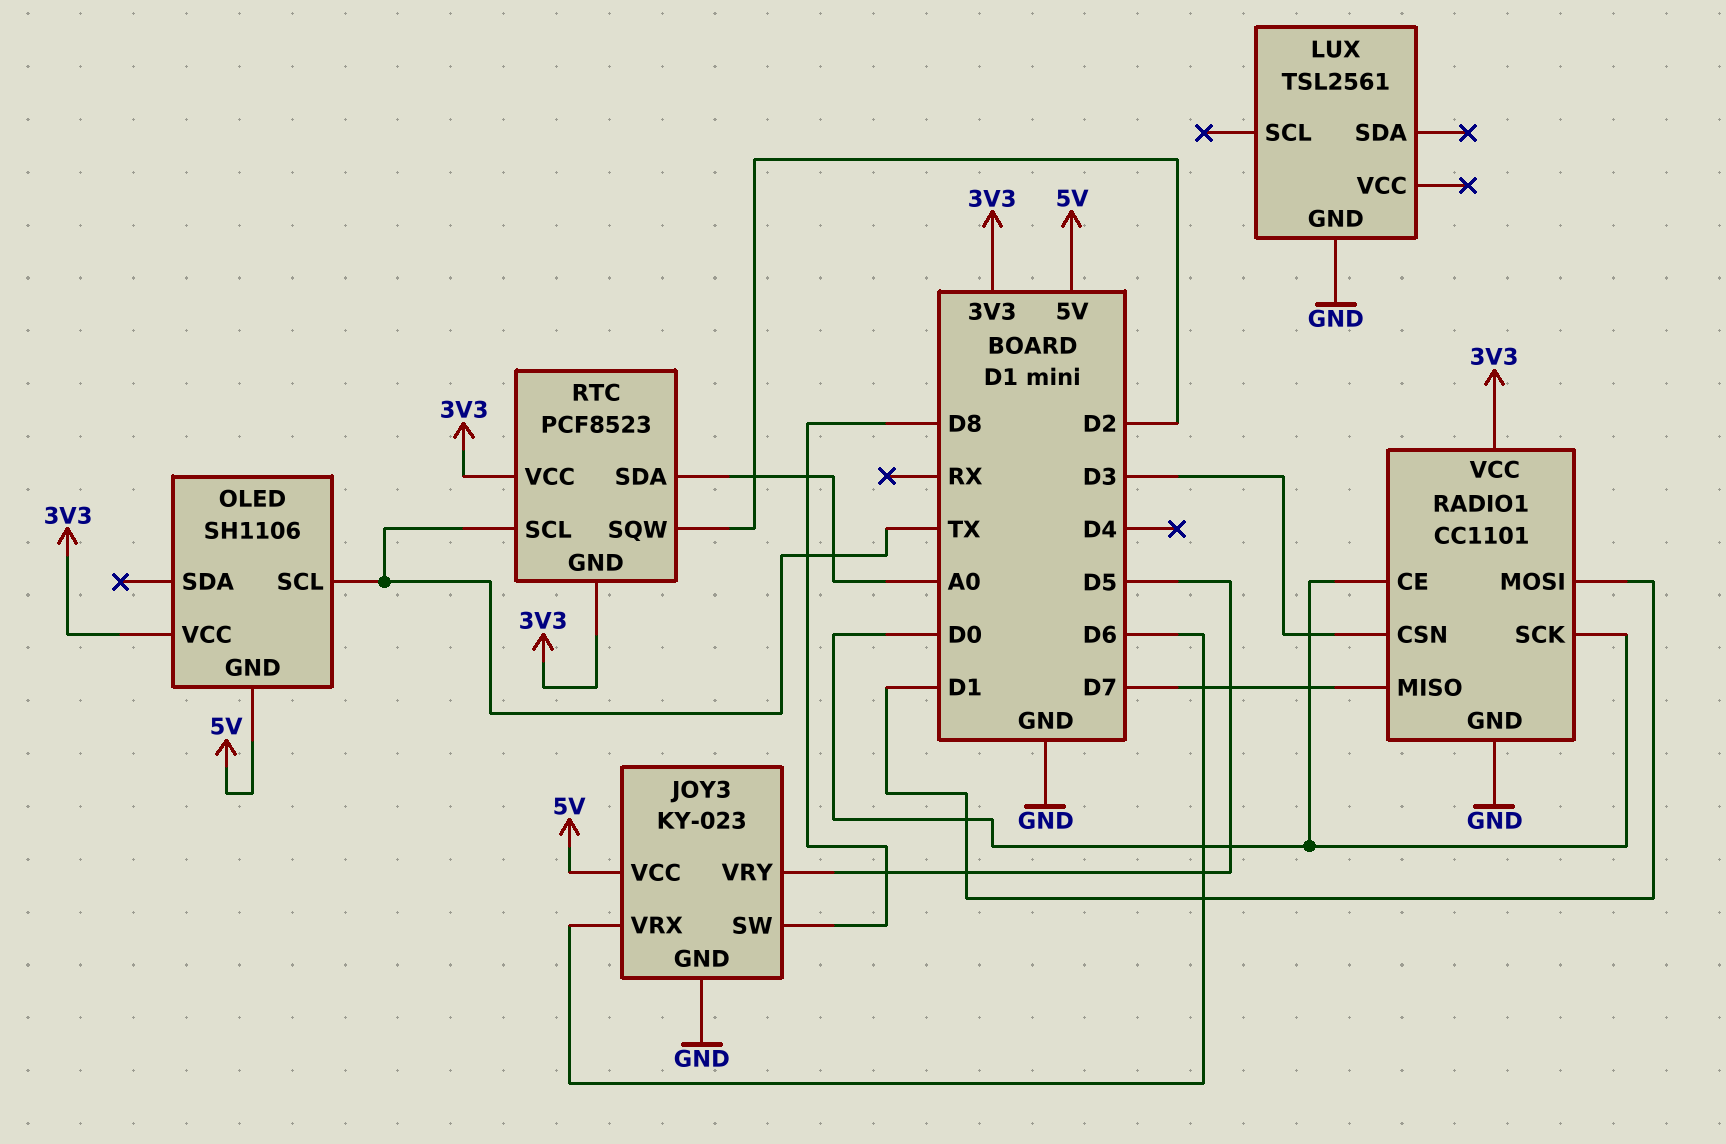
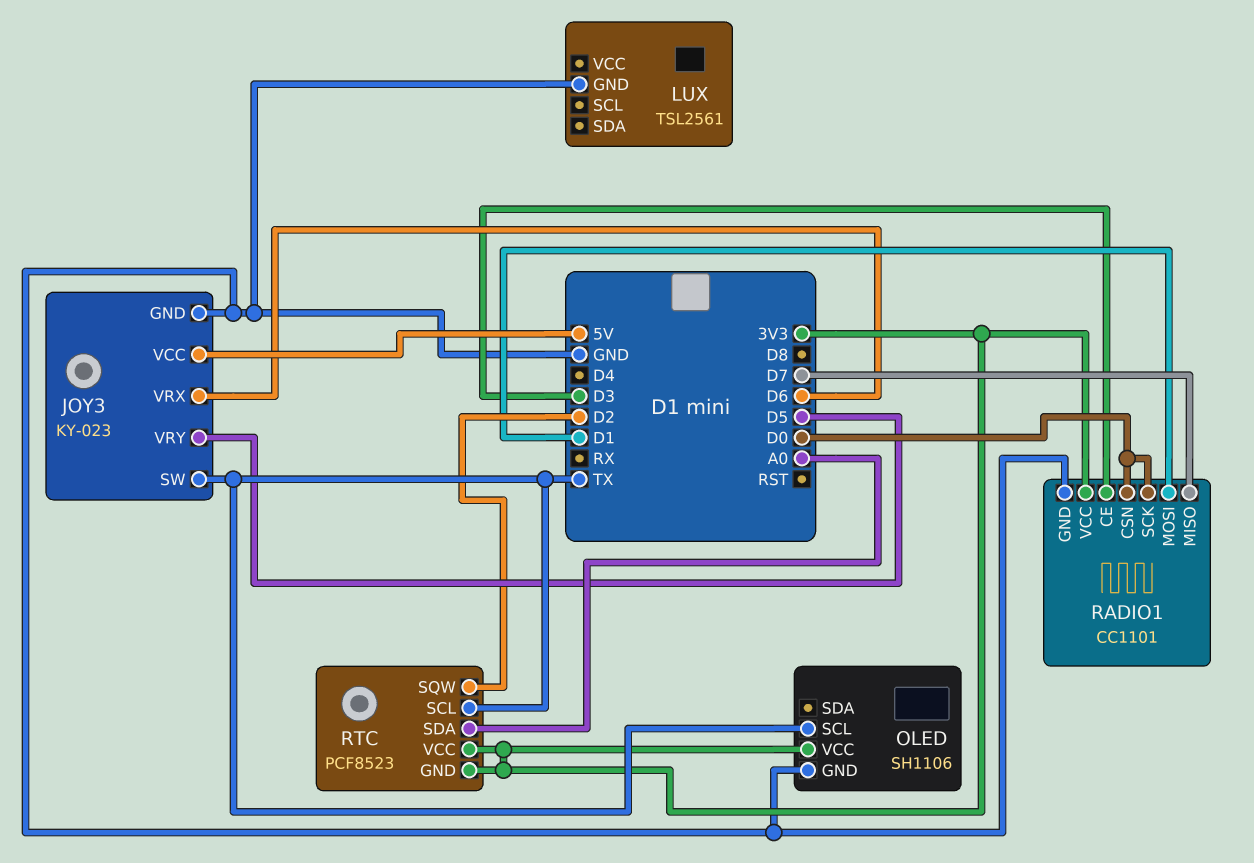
JOY3 pin SW: D8 -> TX
OLED pin GND: 5V -> GND
RADIO1 pin CE: D0 -> D3
RADIO1 pin CSN: D3 -> D0

